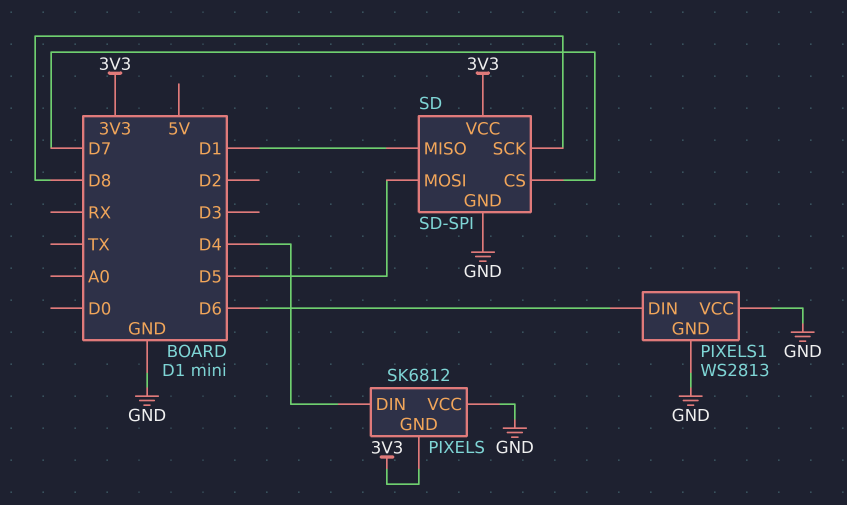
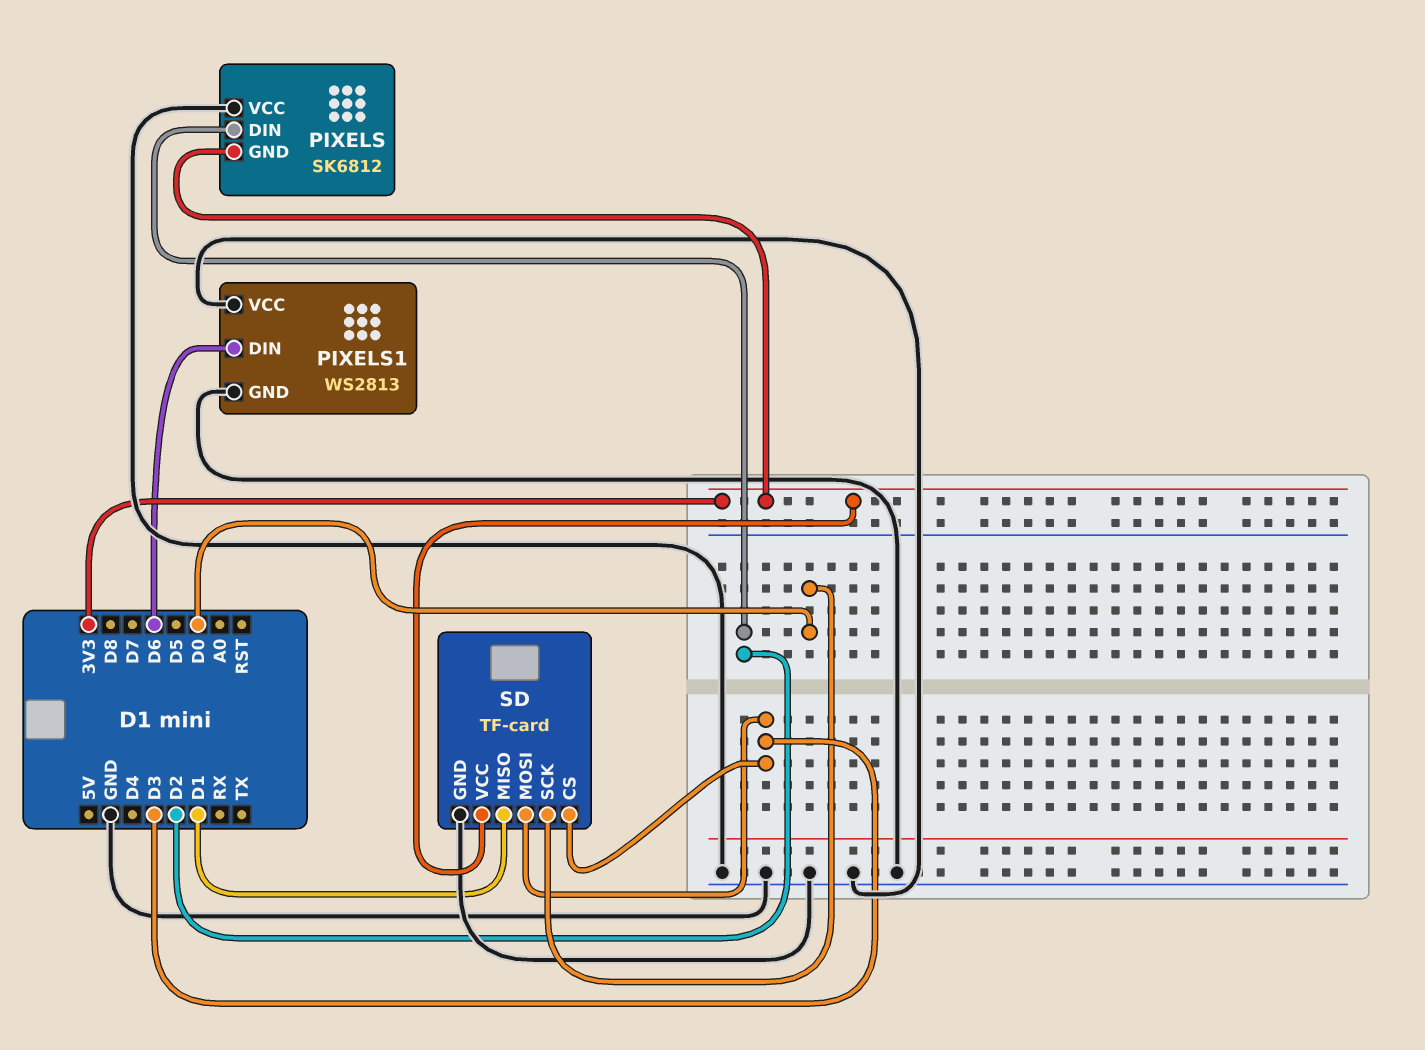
PIXELS pin DIN: D4 -> D2
SD: SD-SPI -> TF-card
SD pin CS: D7 -> D3
SD pin MOSI: D5 -> D3
SD pin SCK: D8 -> D0

